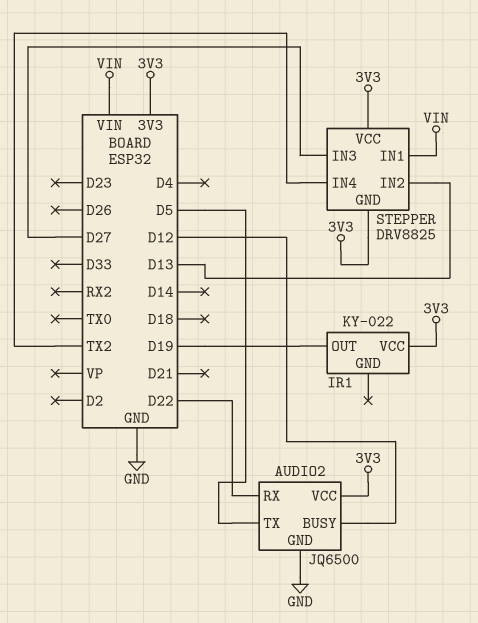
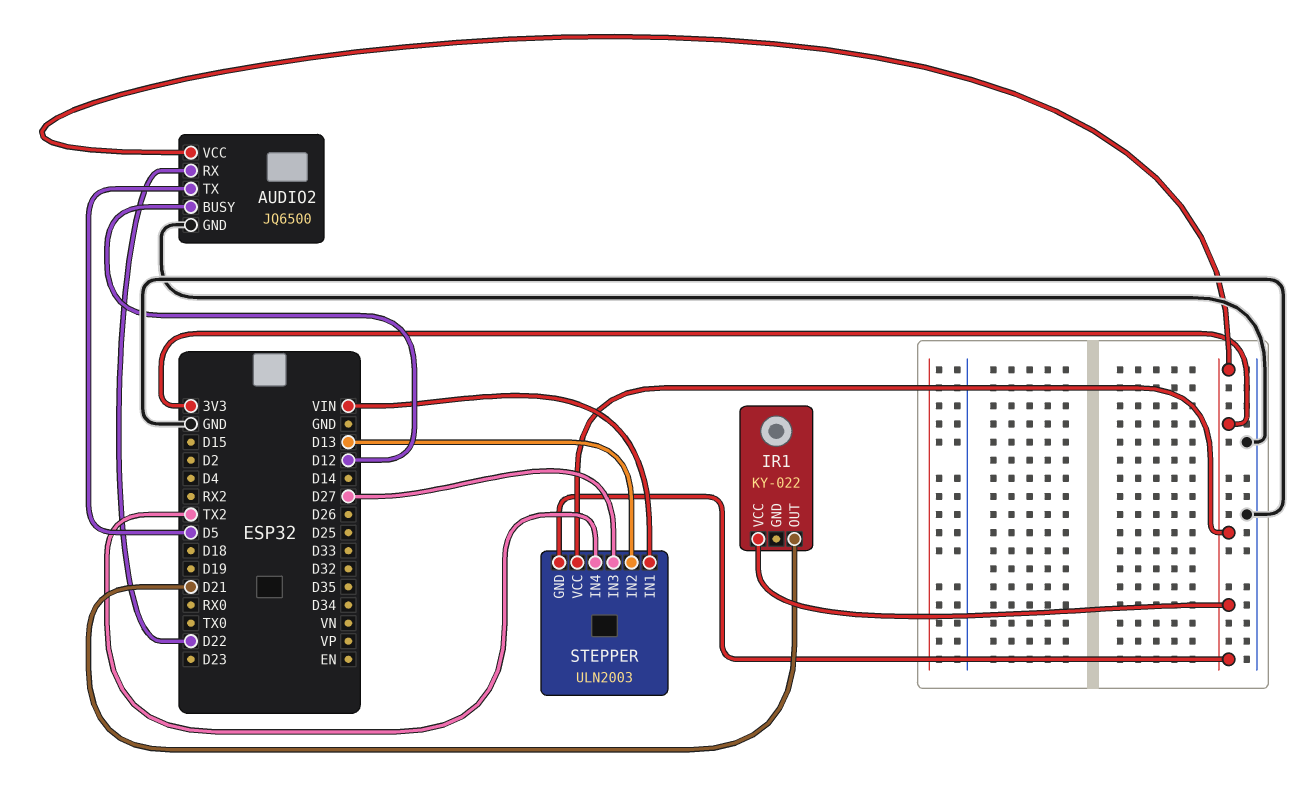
IR1 pin OUT: D19 -> D21
STEPPER: DRV8825 -> ULN2003

